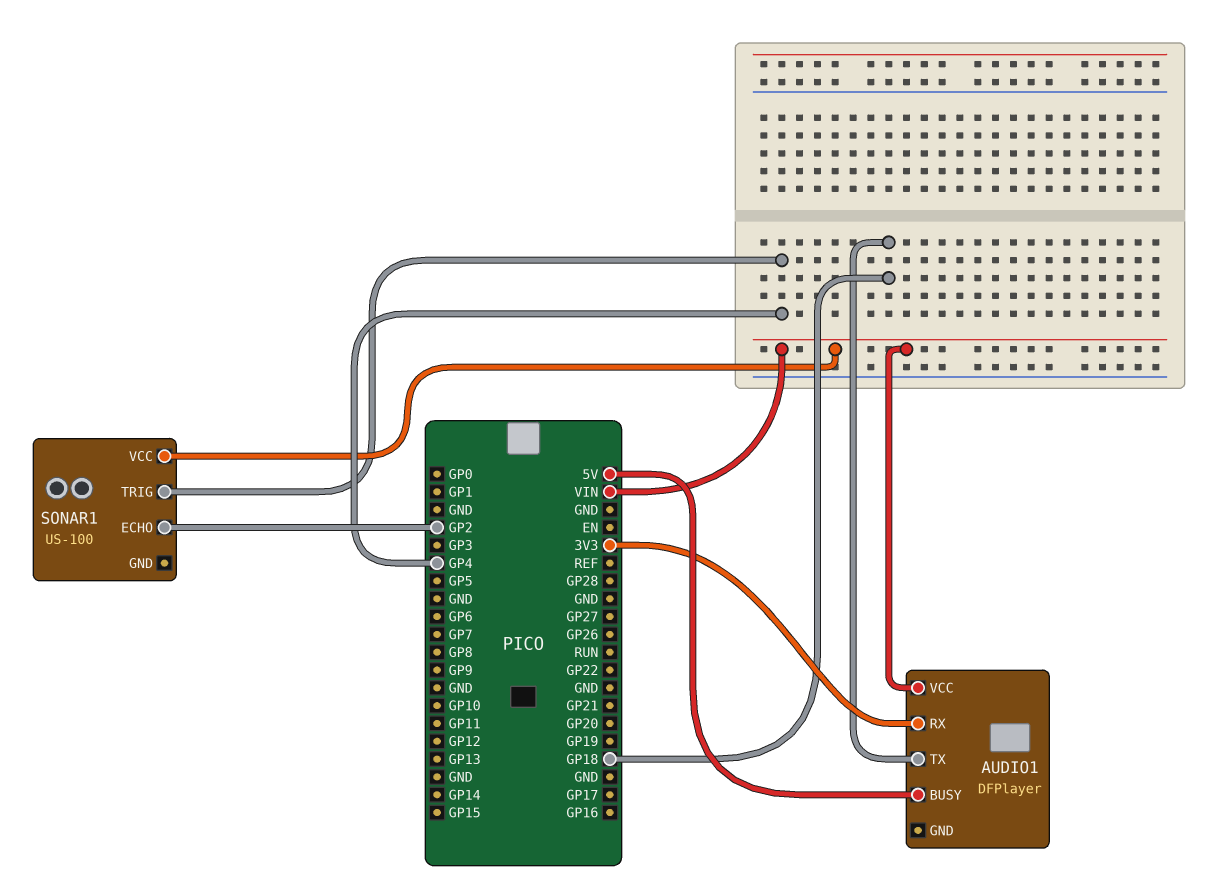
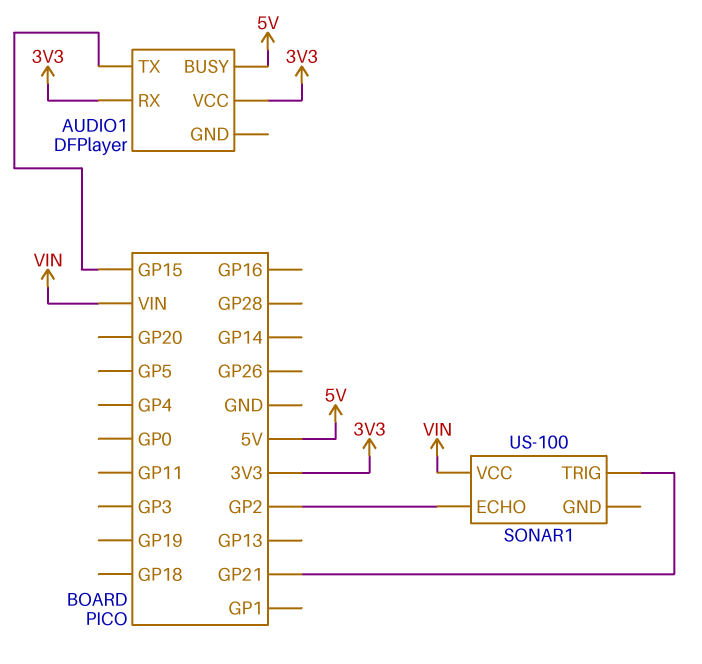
AUDIO1 pin TX: GP18 -> GP15
AUDIO1 pin VCC: VIN -> 3V3
SONAR1 pin TRIG: GP4 -> GP21

